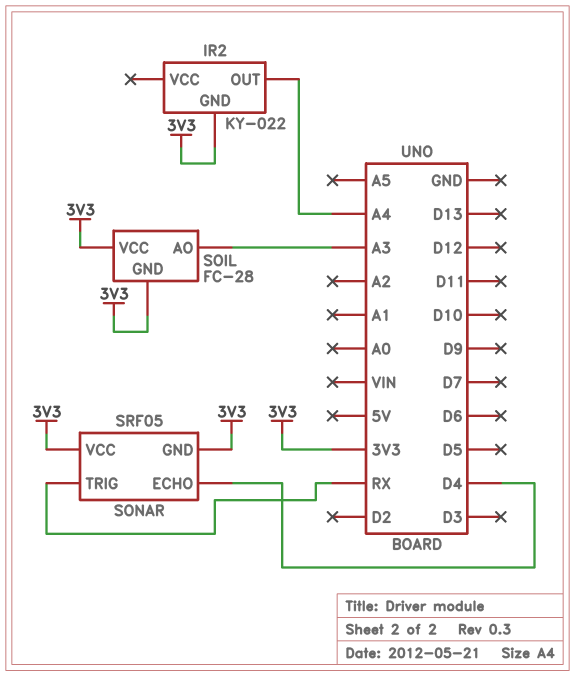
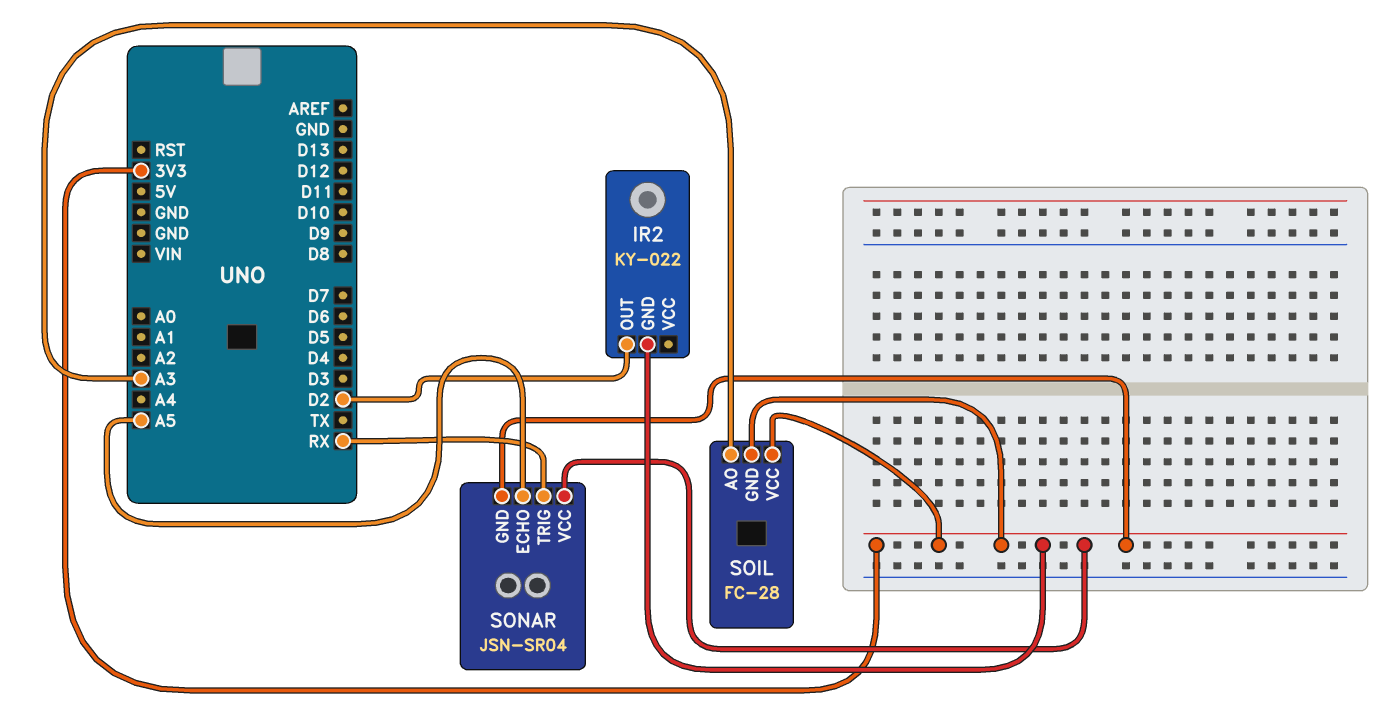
IR2 pin OUT: A4 -> D2
SONAR: SRF05 -> JSN-SR04
SONAR pin ECHO: D4 -> A5

